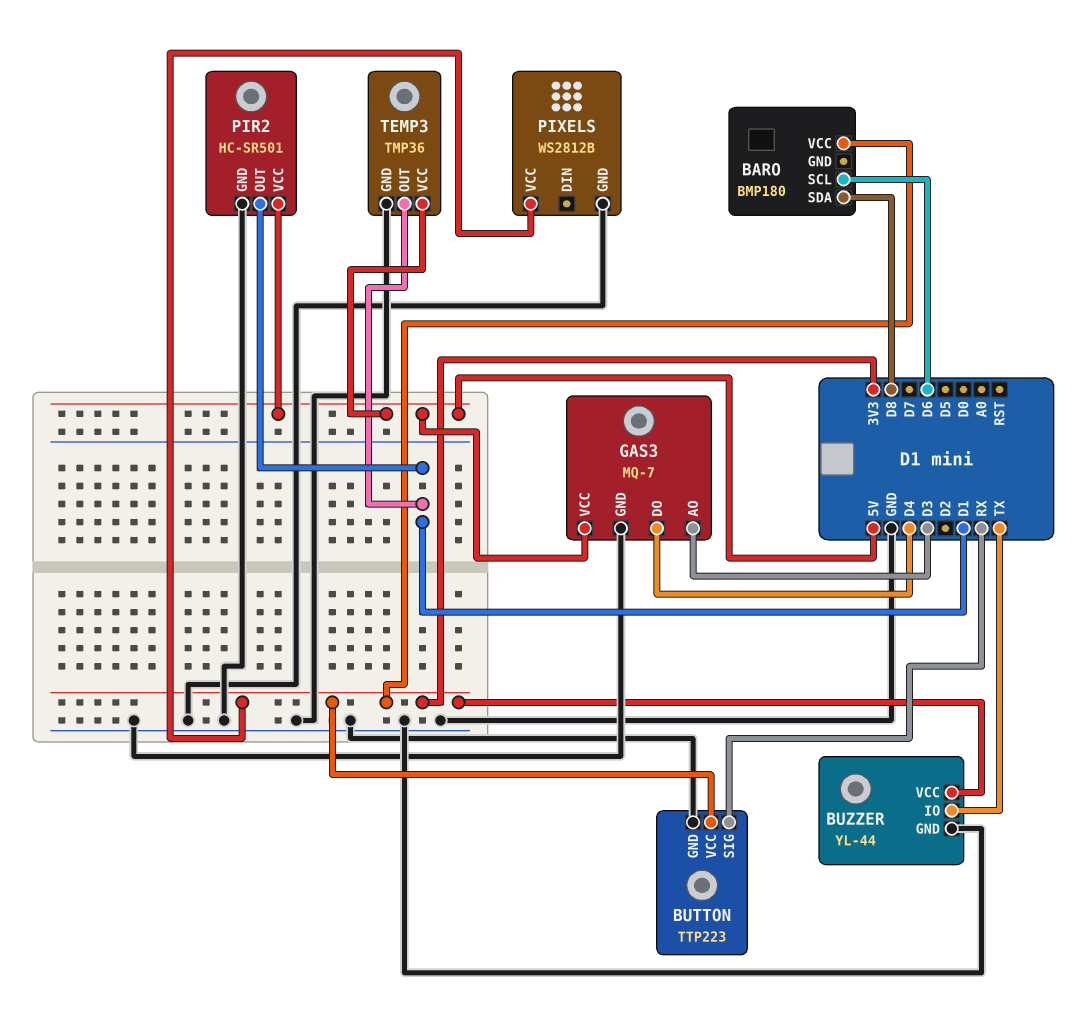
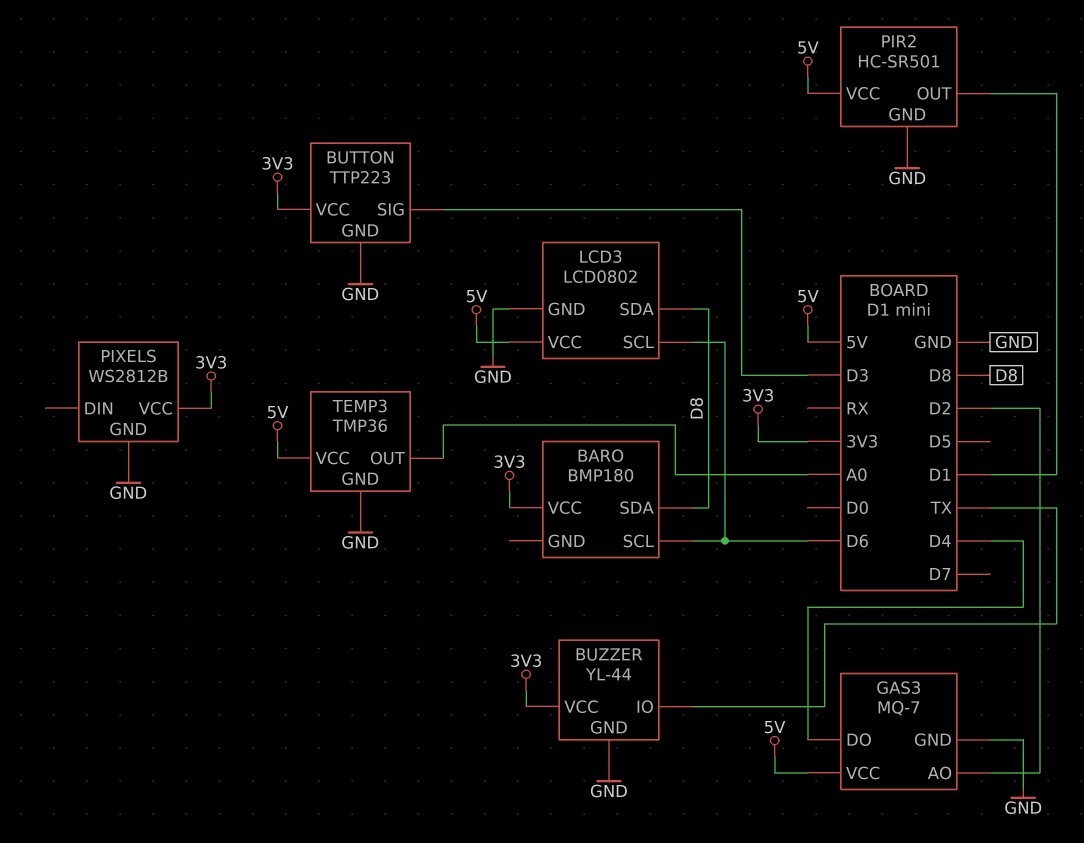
BUTTON pin SIG: RX -> D3
GAS3 pin AO: D3 -> D2
LCD3: none -> LCD0802
LCD3 pin GND: none -> GND
LCD3 pin SCL: none -> D6
LCD3 pin SDA: none -> D8
LCD3 pin VCC: none -> 5V
TEMP3 pin OUT: D1 -> A0

